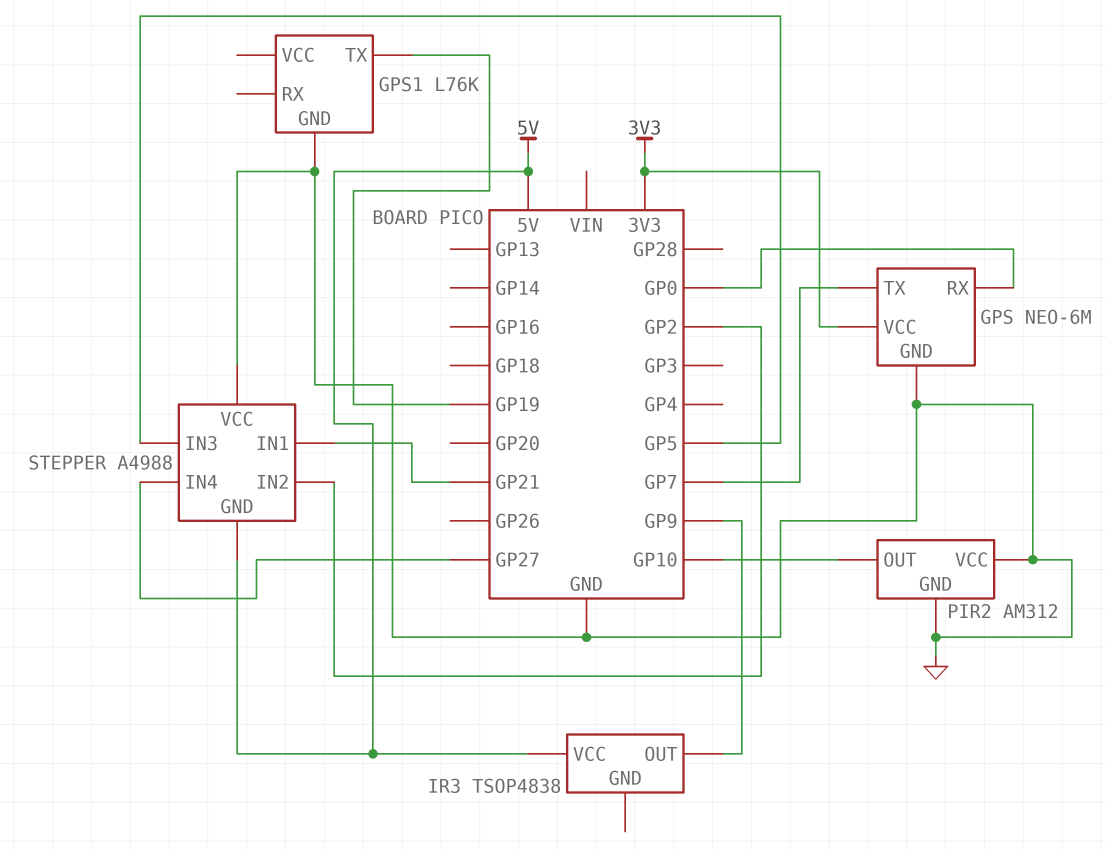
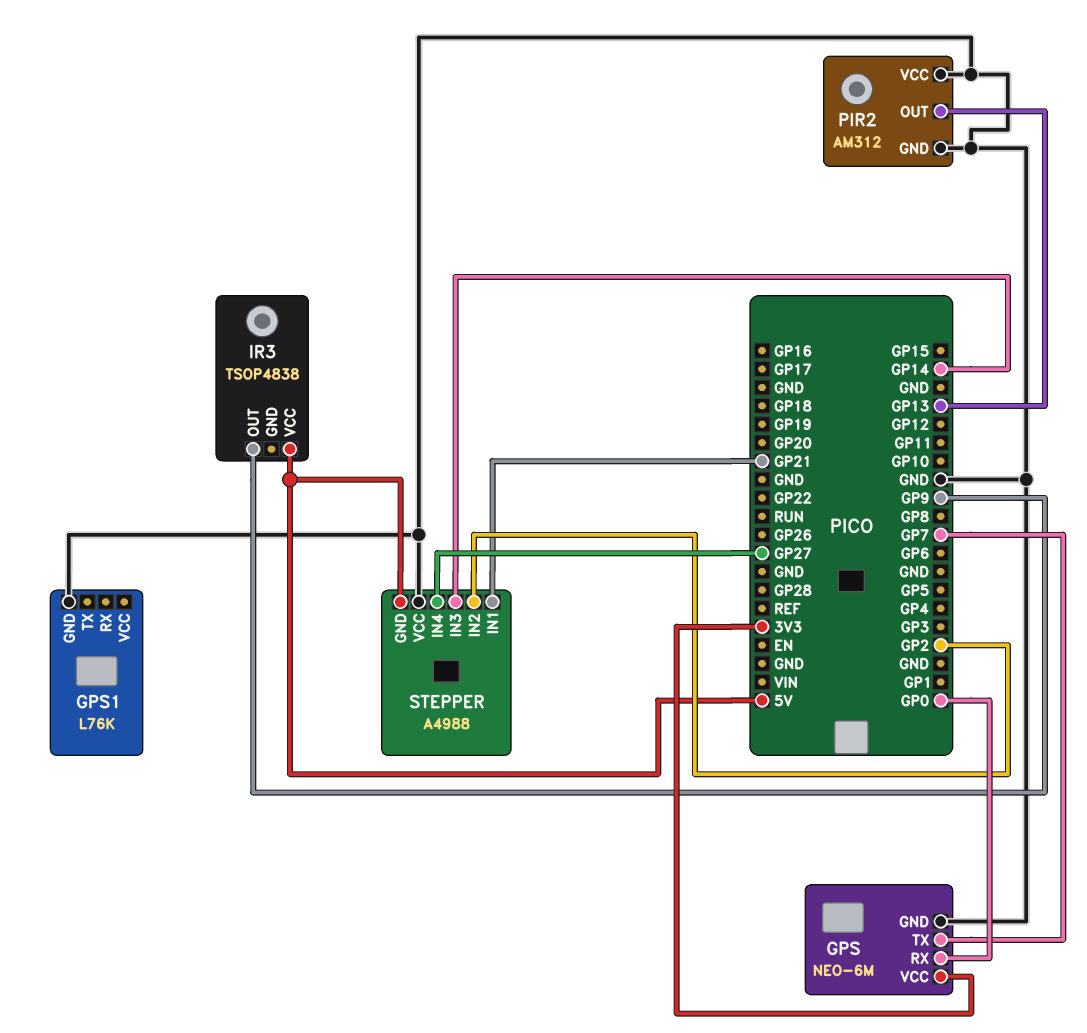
GPS1 pin TX: GP19 -> none
PIR2 pin OUT: GP10 -> GP13
STEPPER pin IN3: GP5 -> GP14

